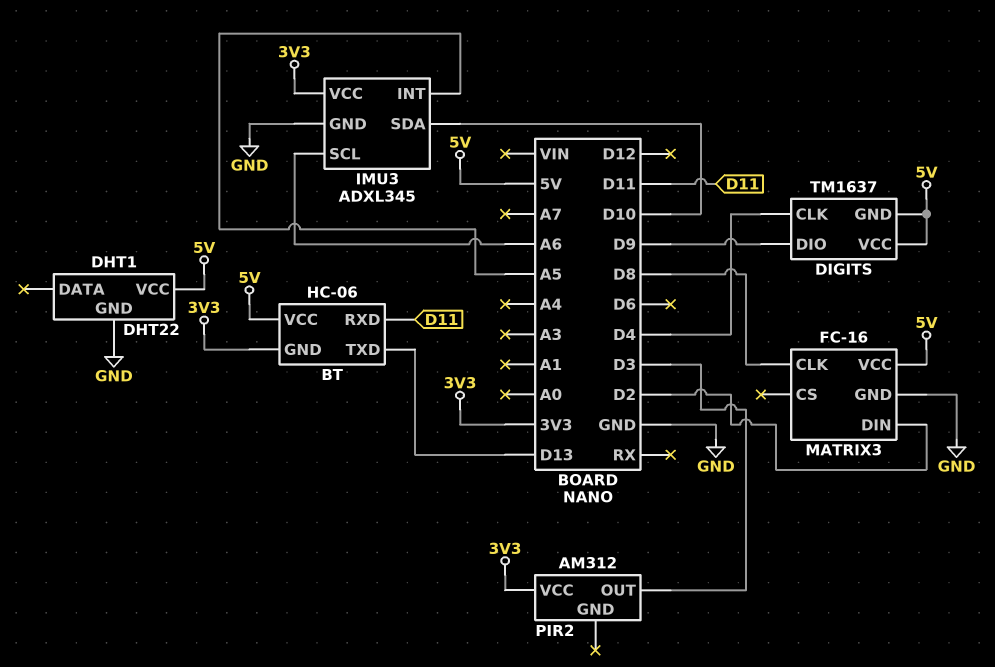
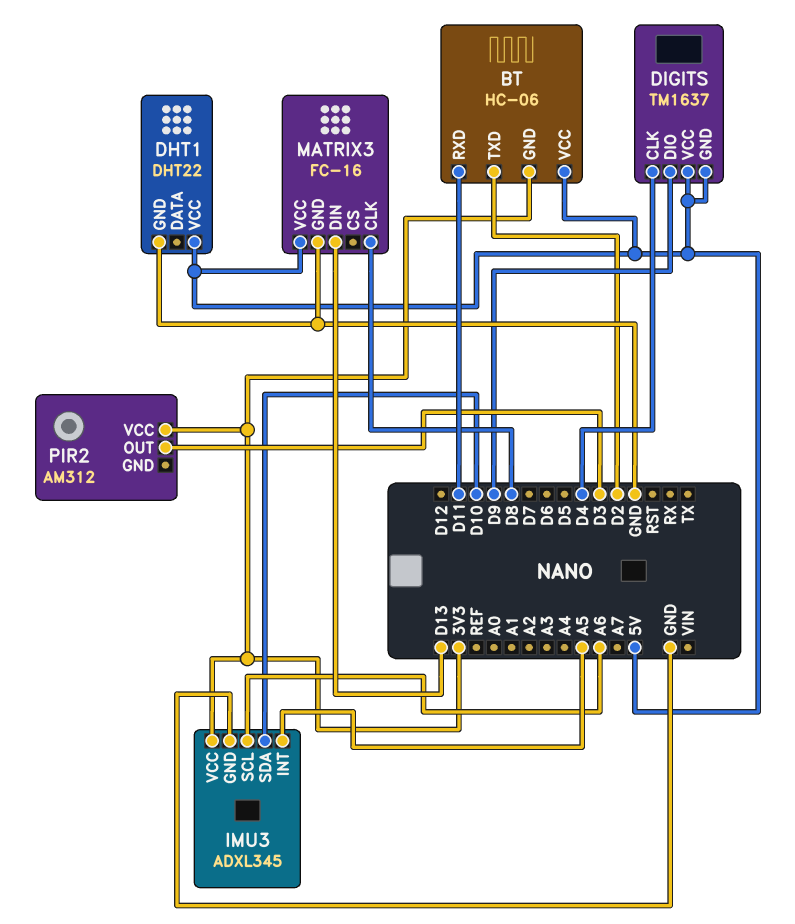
BT pin TXD: D13 -> D2
MATRIX3 pin DIN: D2 -> D13

